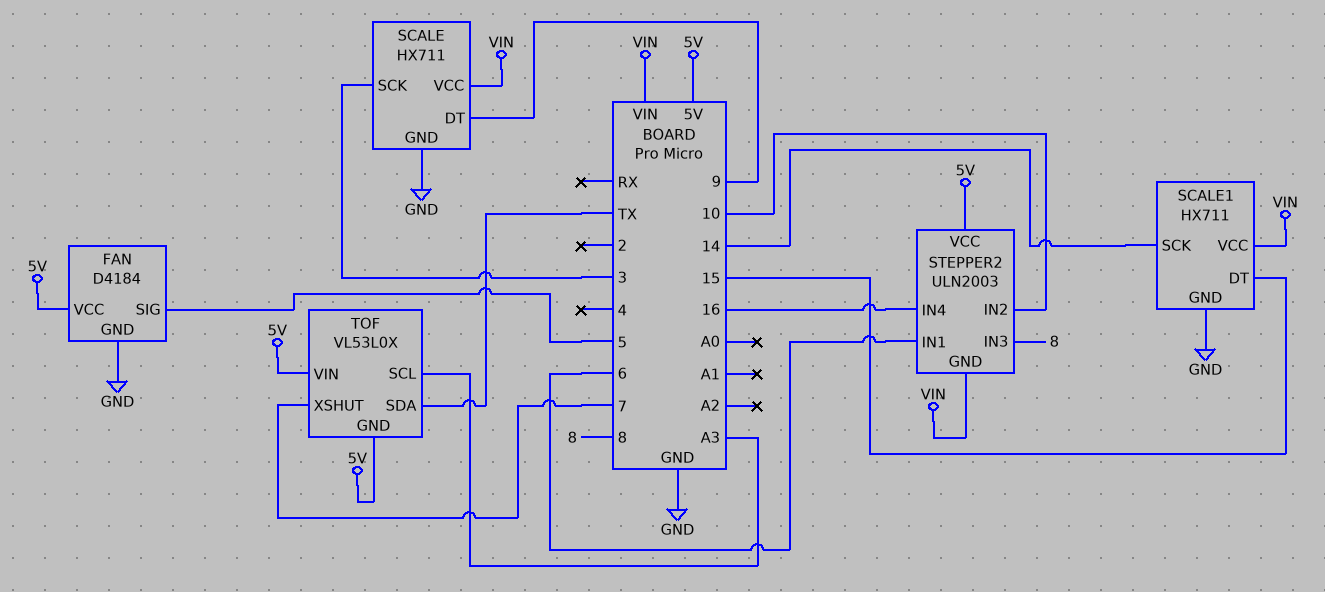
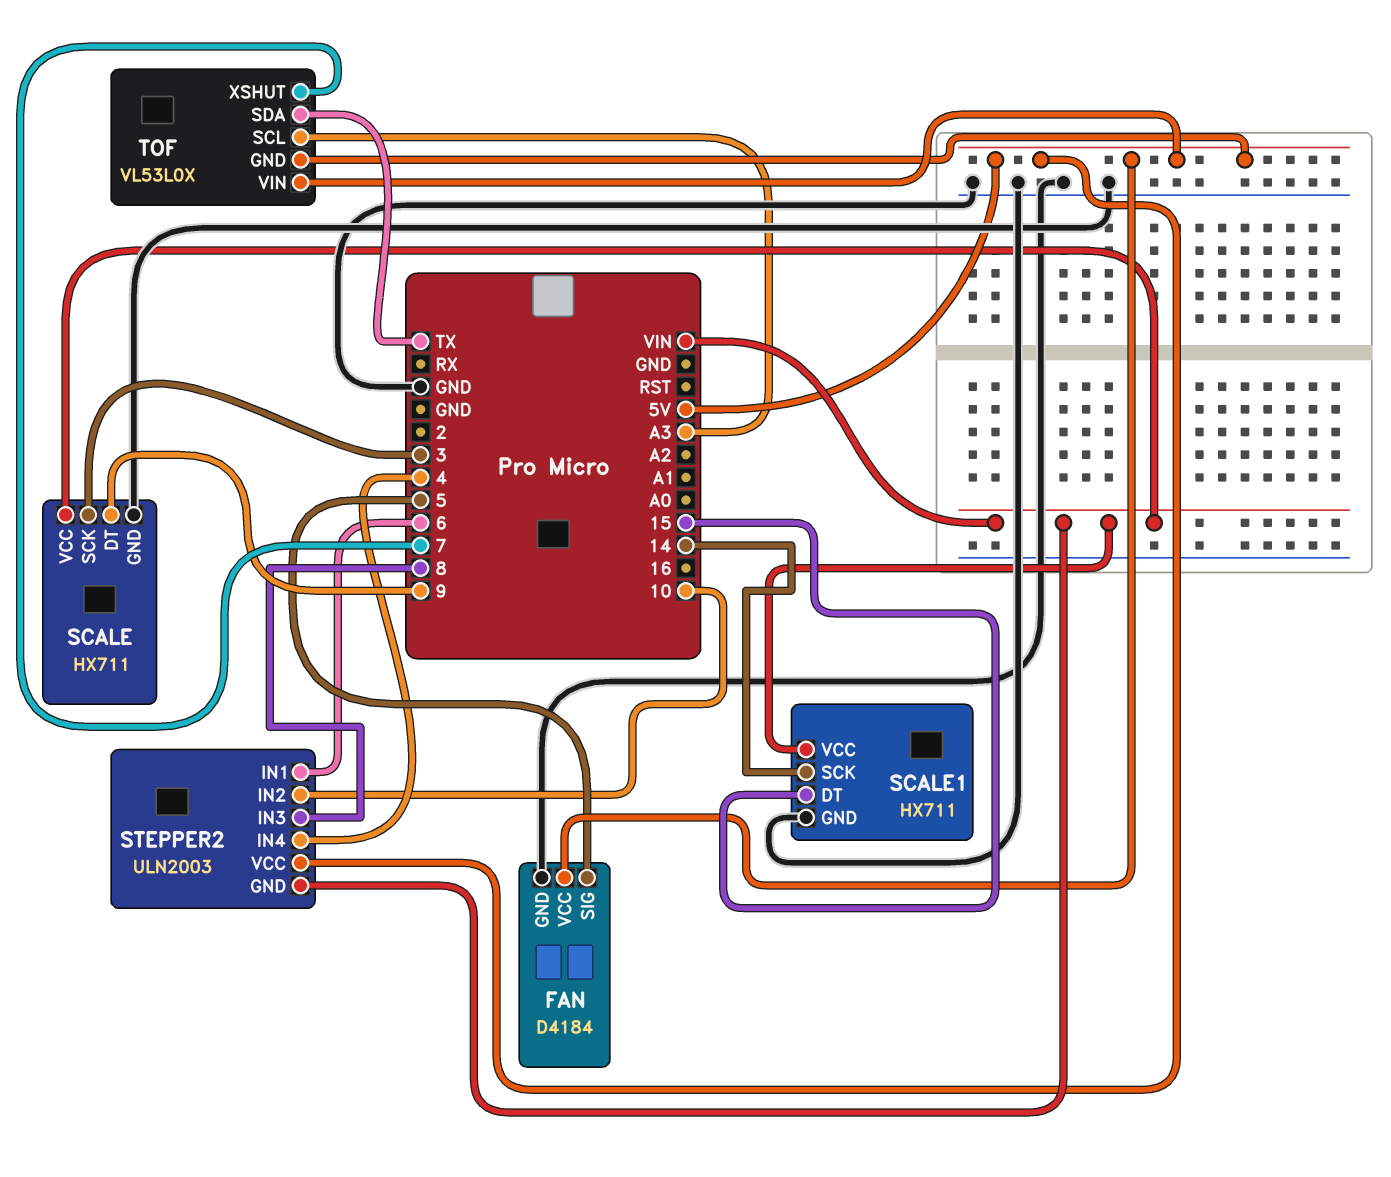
STEPPER2 pin IN4: 16 -> 4

